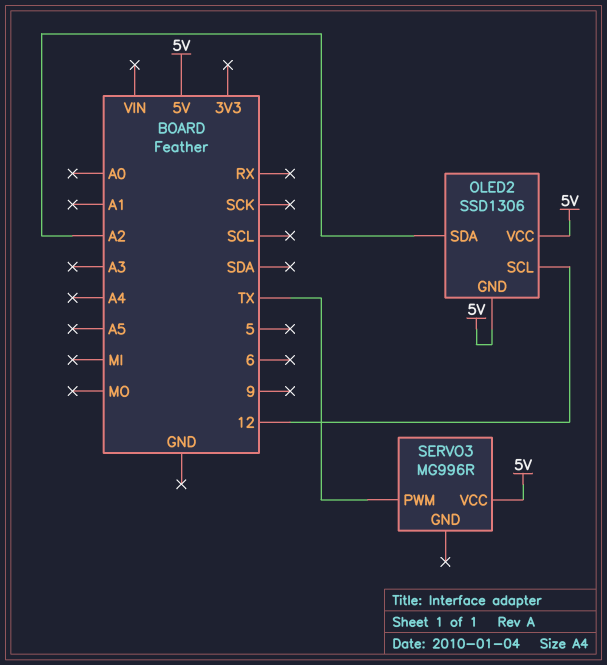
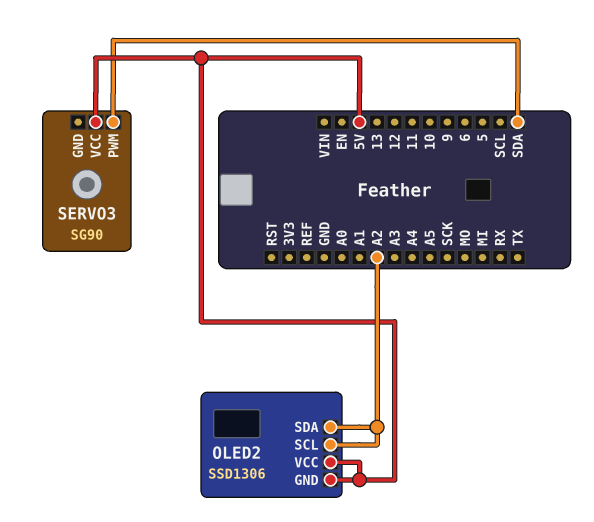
OLED2 pin SCL: 12 -> A2
SERVO3: MG996R -> SG90
SERVO3 pin PWM: TX -> SDA

